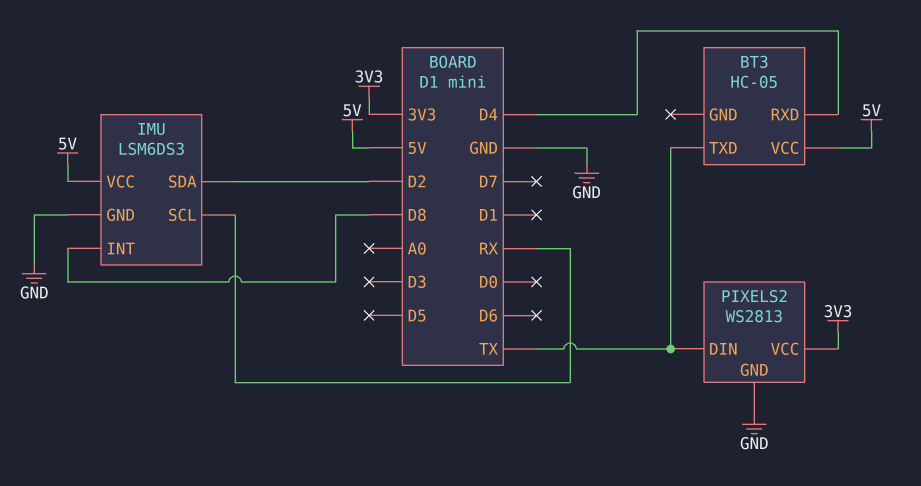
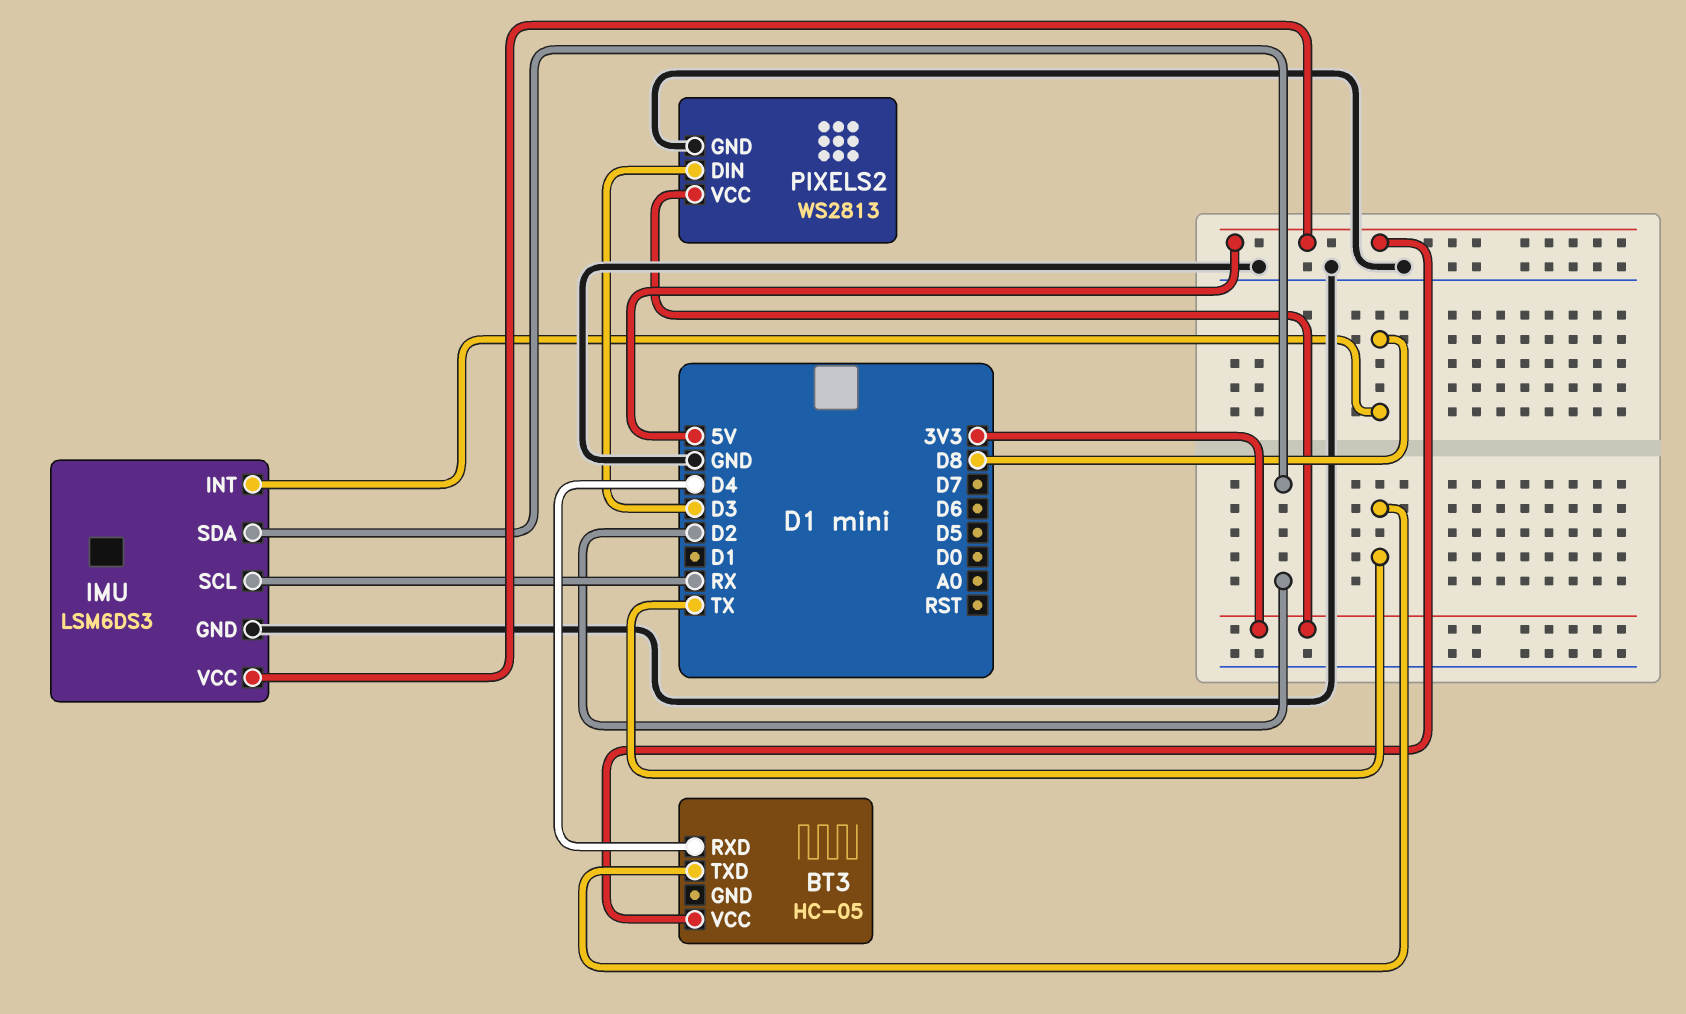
PIXELS2 pin DIN: TX -> D3

